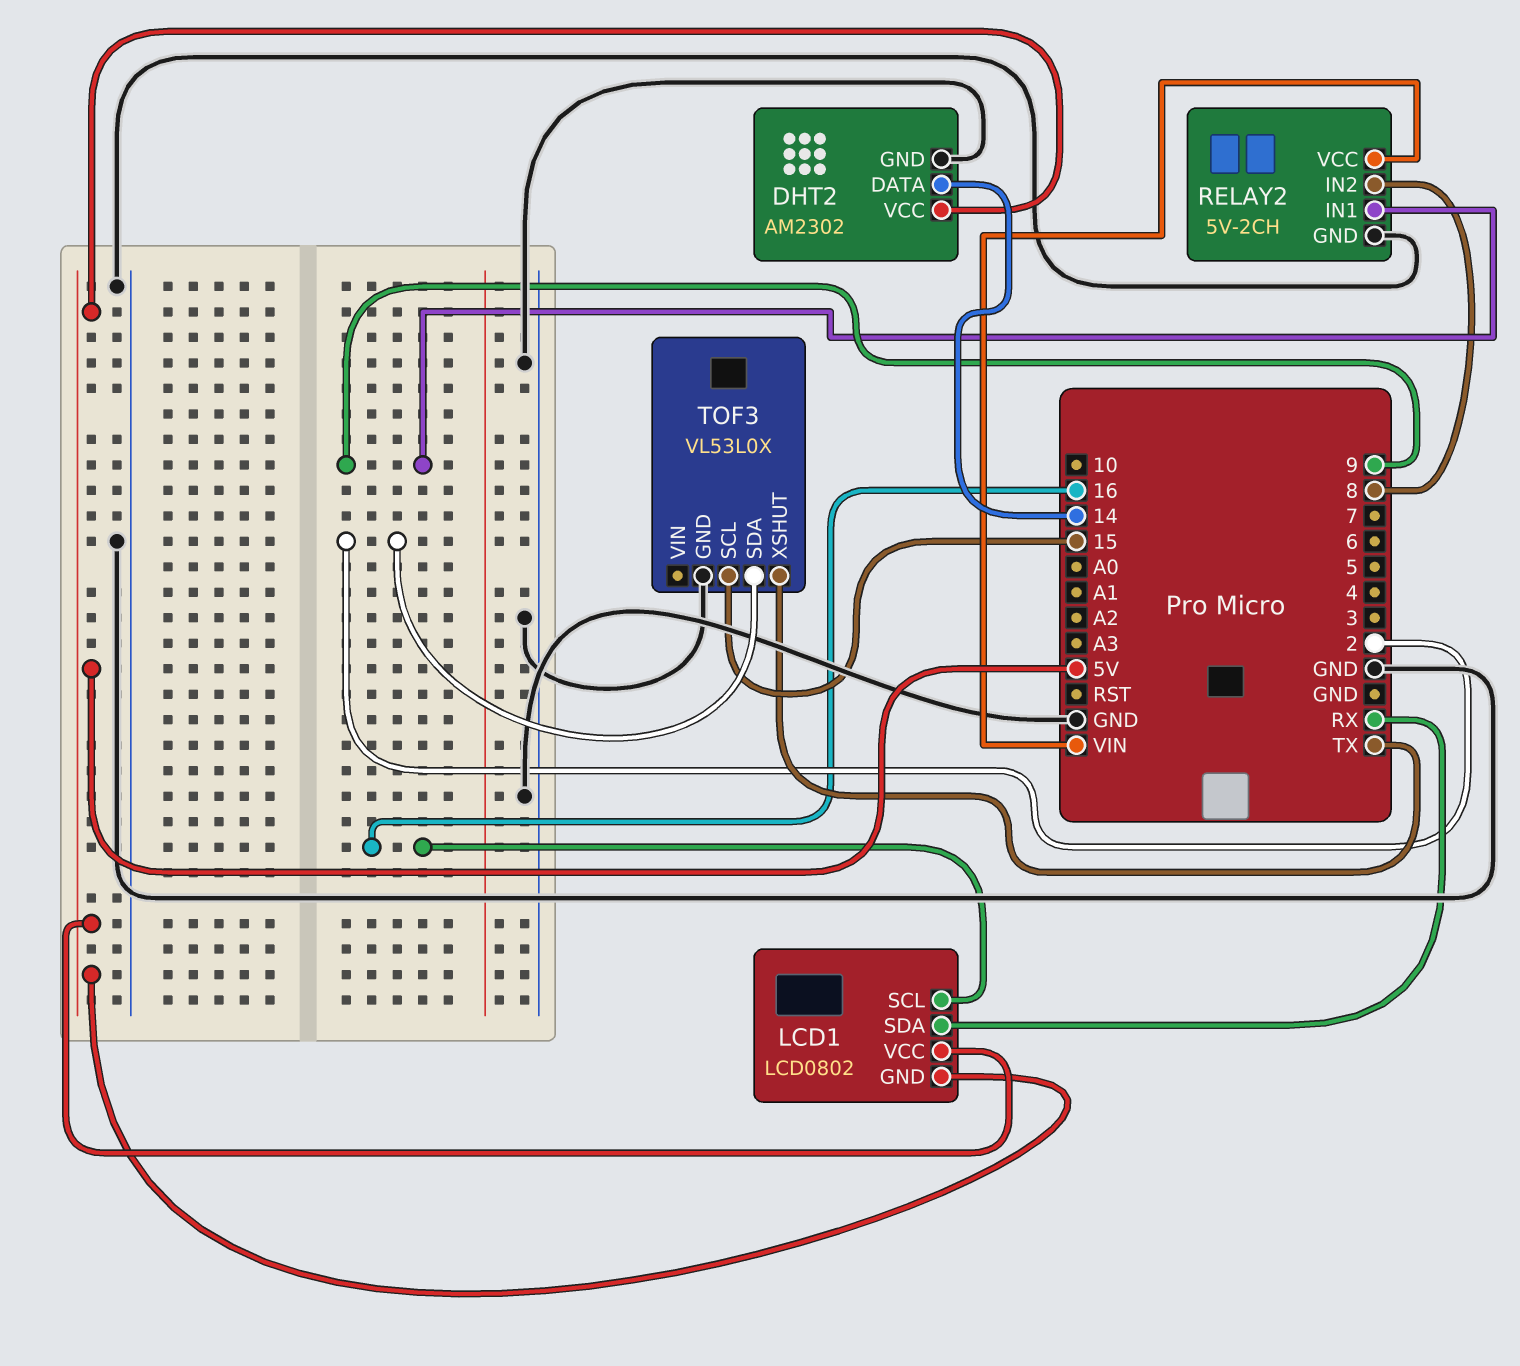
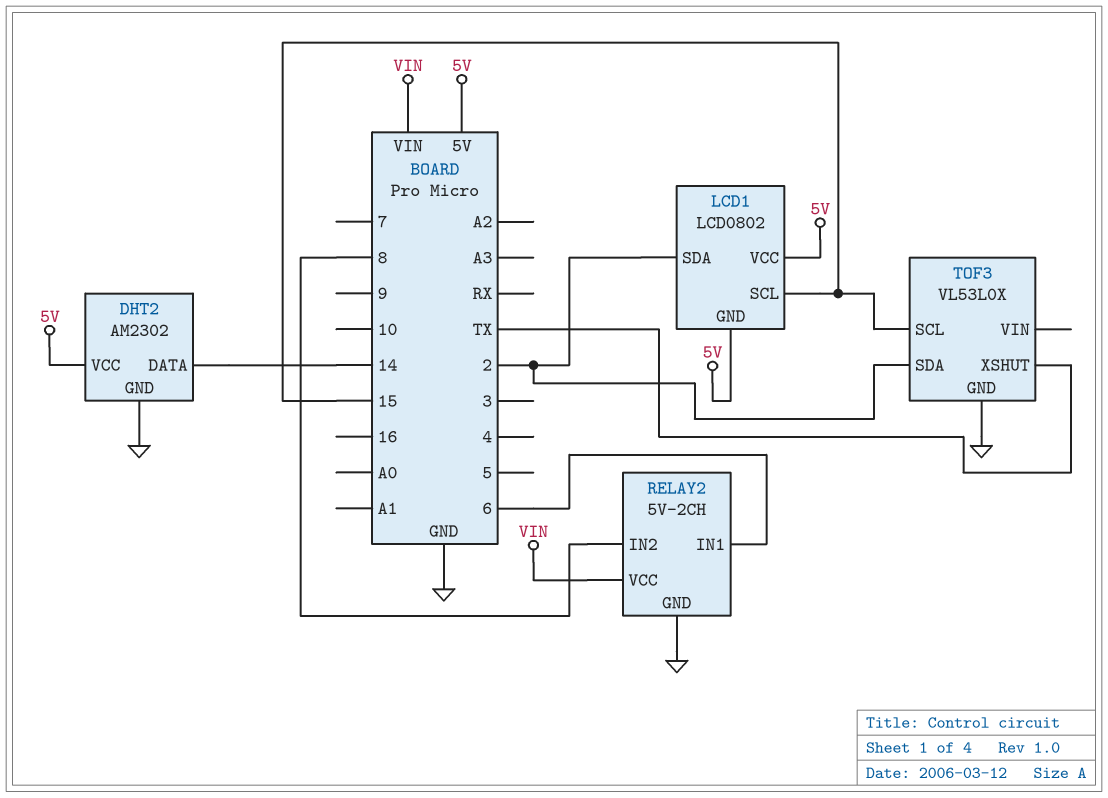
LCD1 pin SCL: 16 -> 15
LCD1 pin SDA: RX -> 2
RELAY2 pin IN1: 9 -> 6

